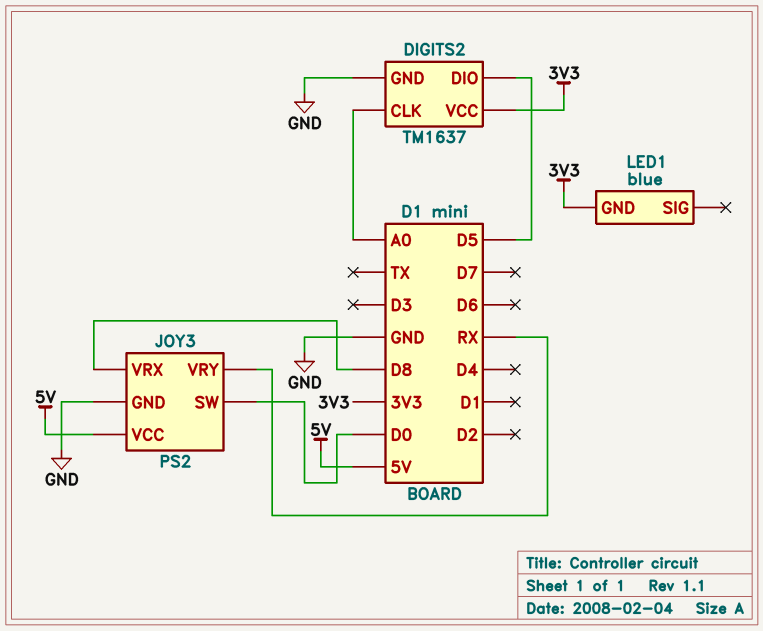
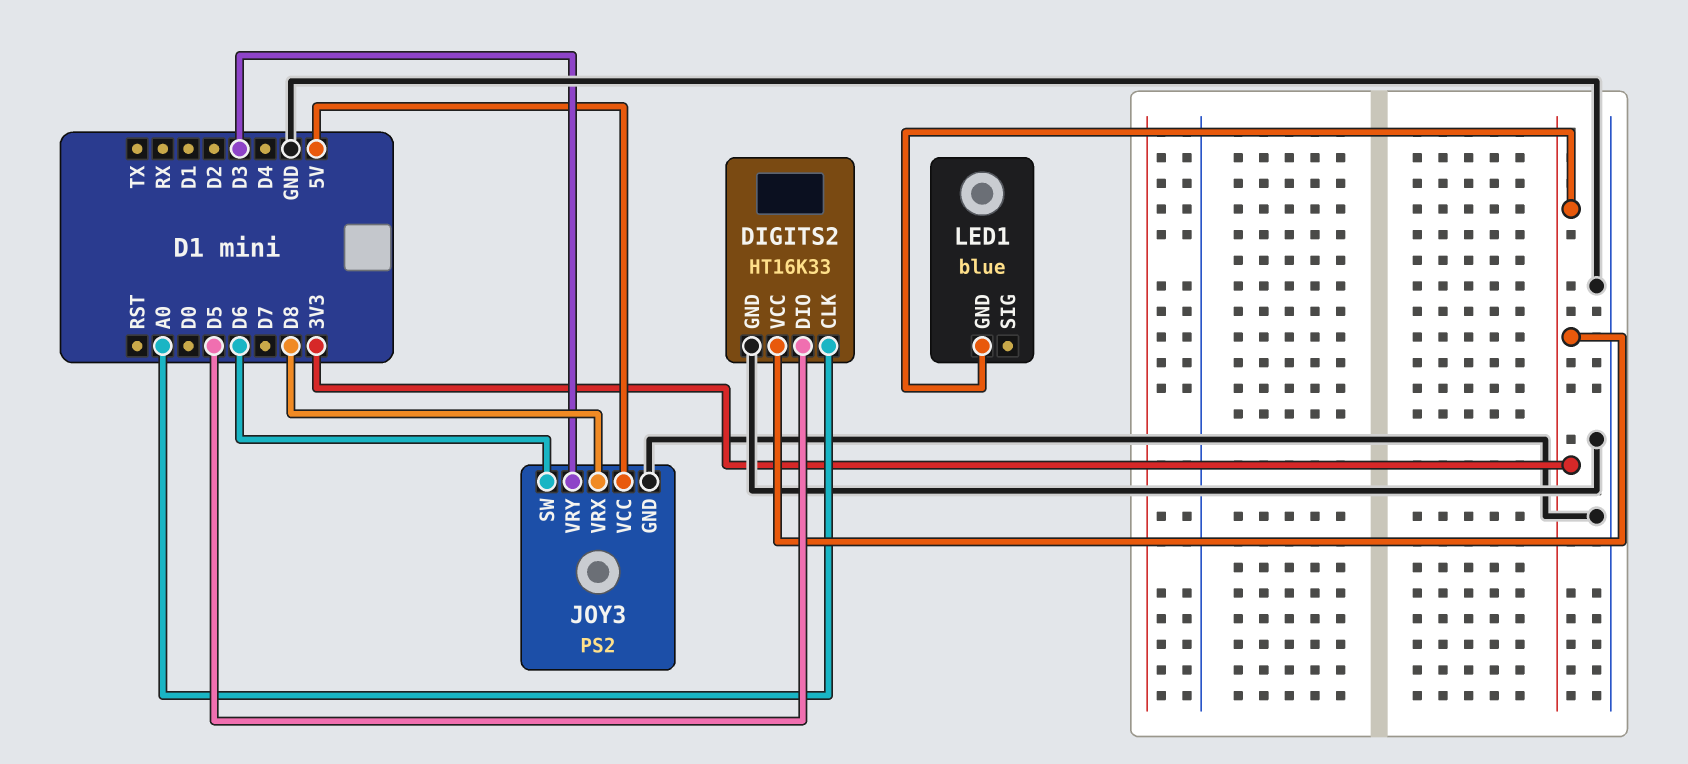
DIGITS2: TM1637 -> HT16K33
JOY3 pin SW: D0 -> D6
JOY3 pin VRY: RX -> D3

